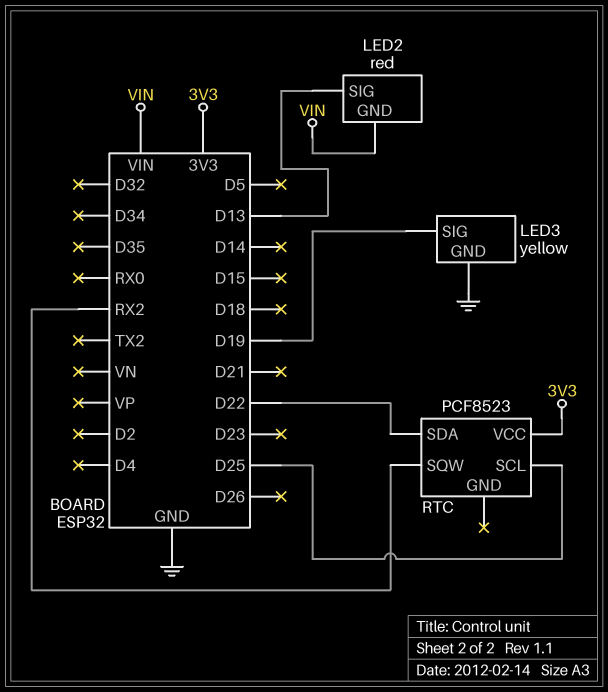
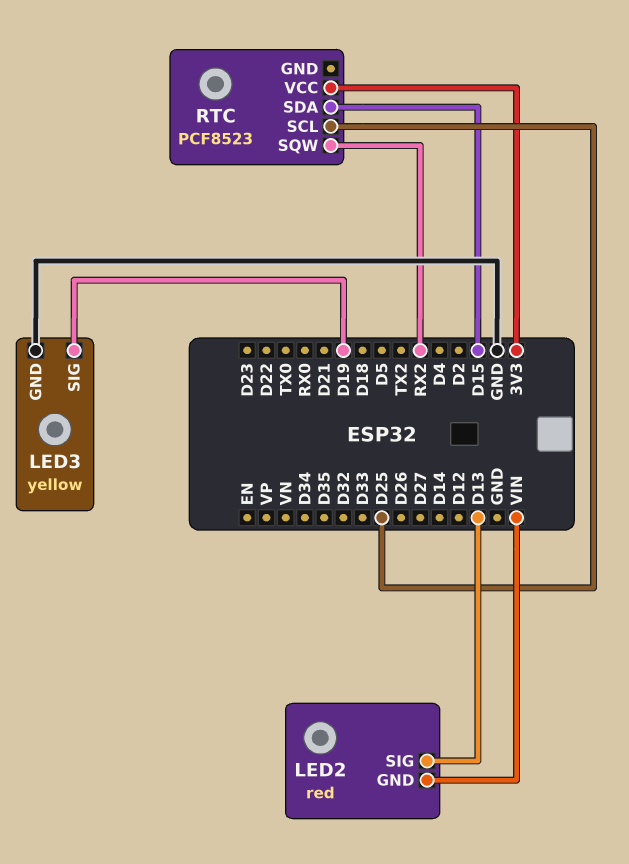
RTC pin SDA: D22 -> D15

